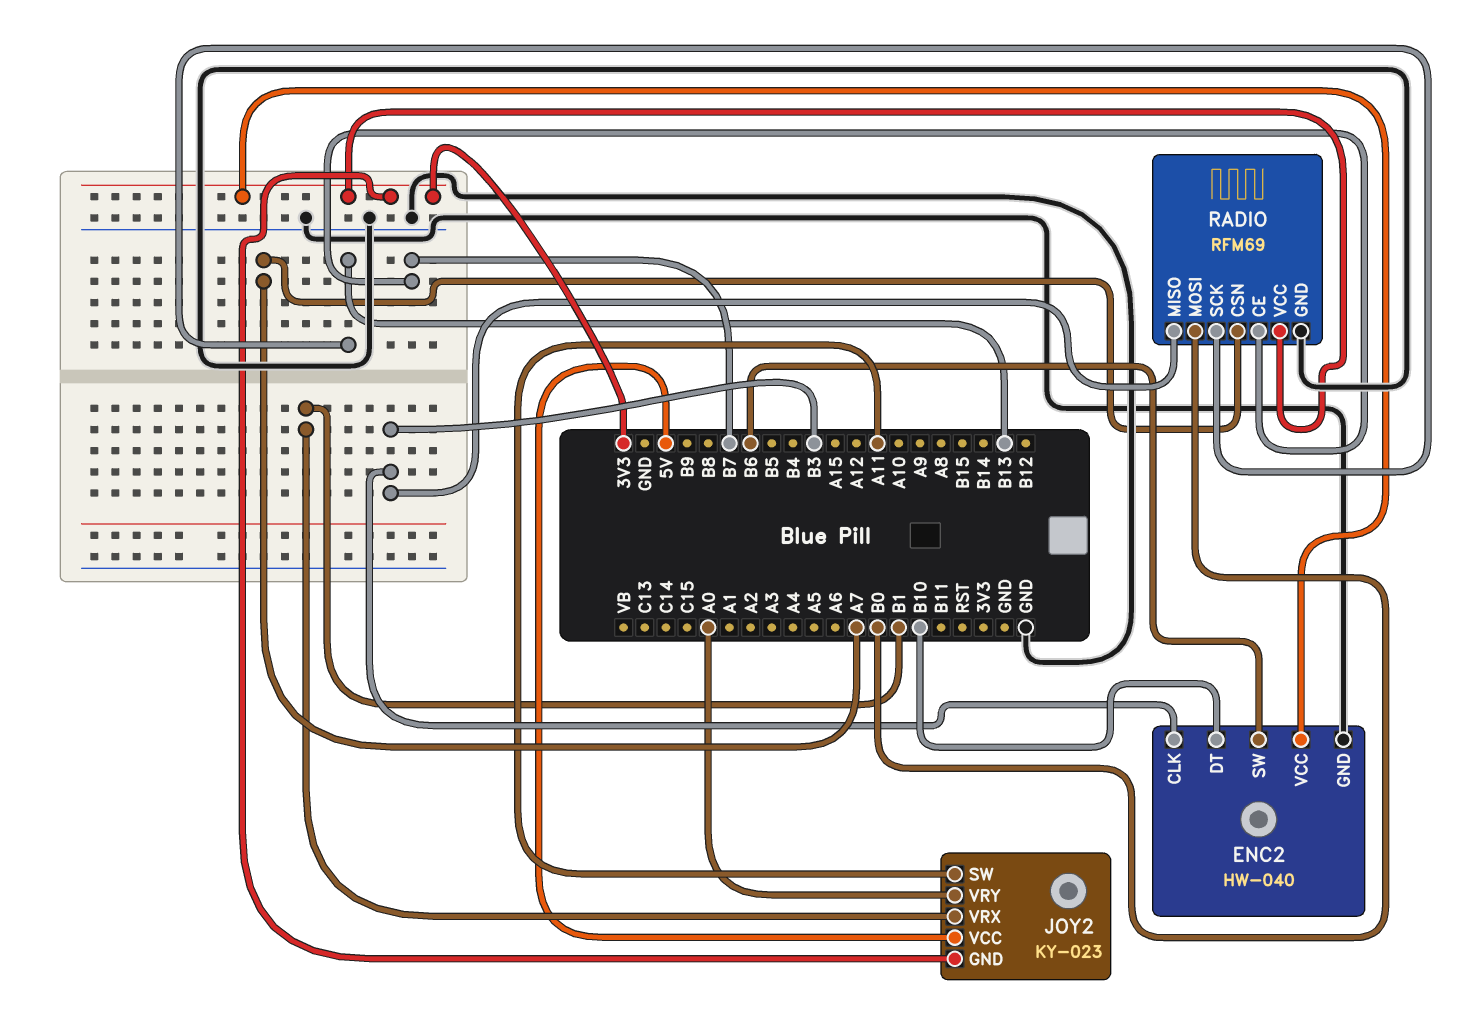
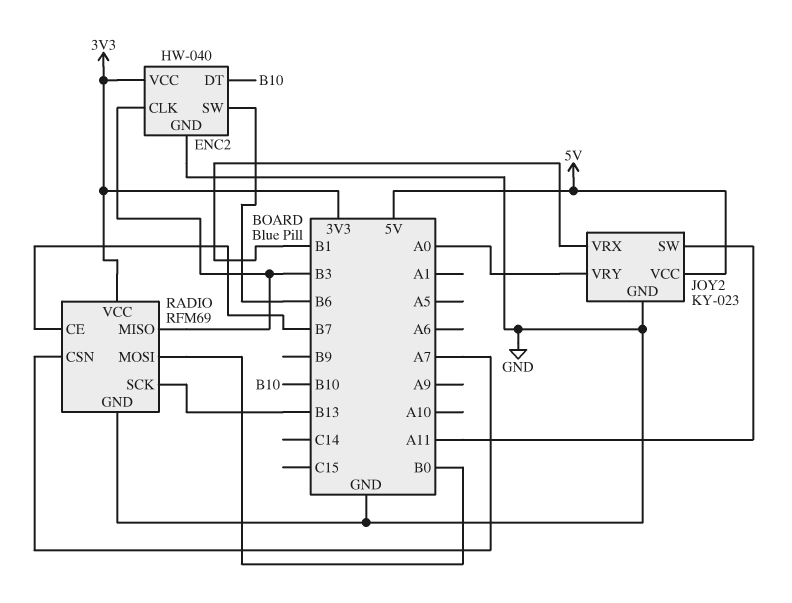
JOY2 pin GND: 3V3 -> GND

